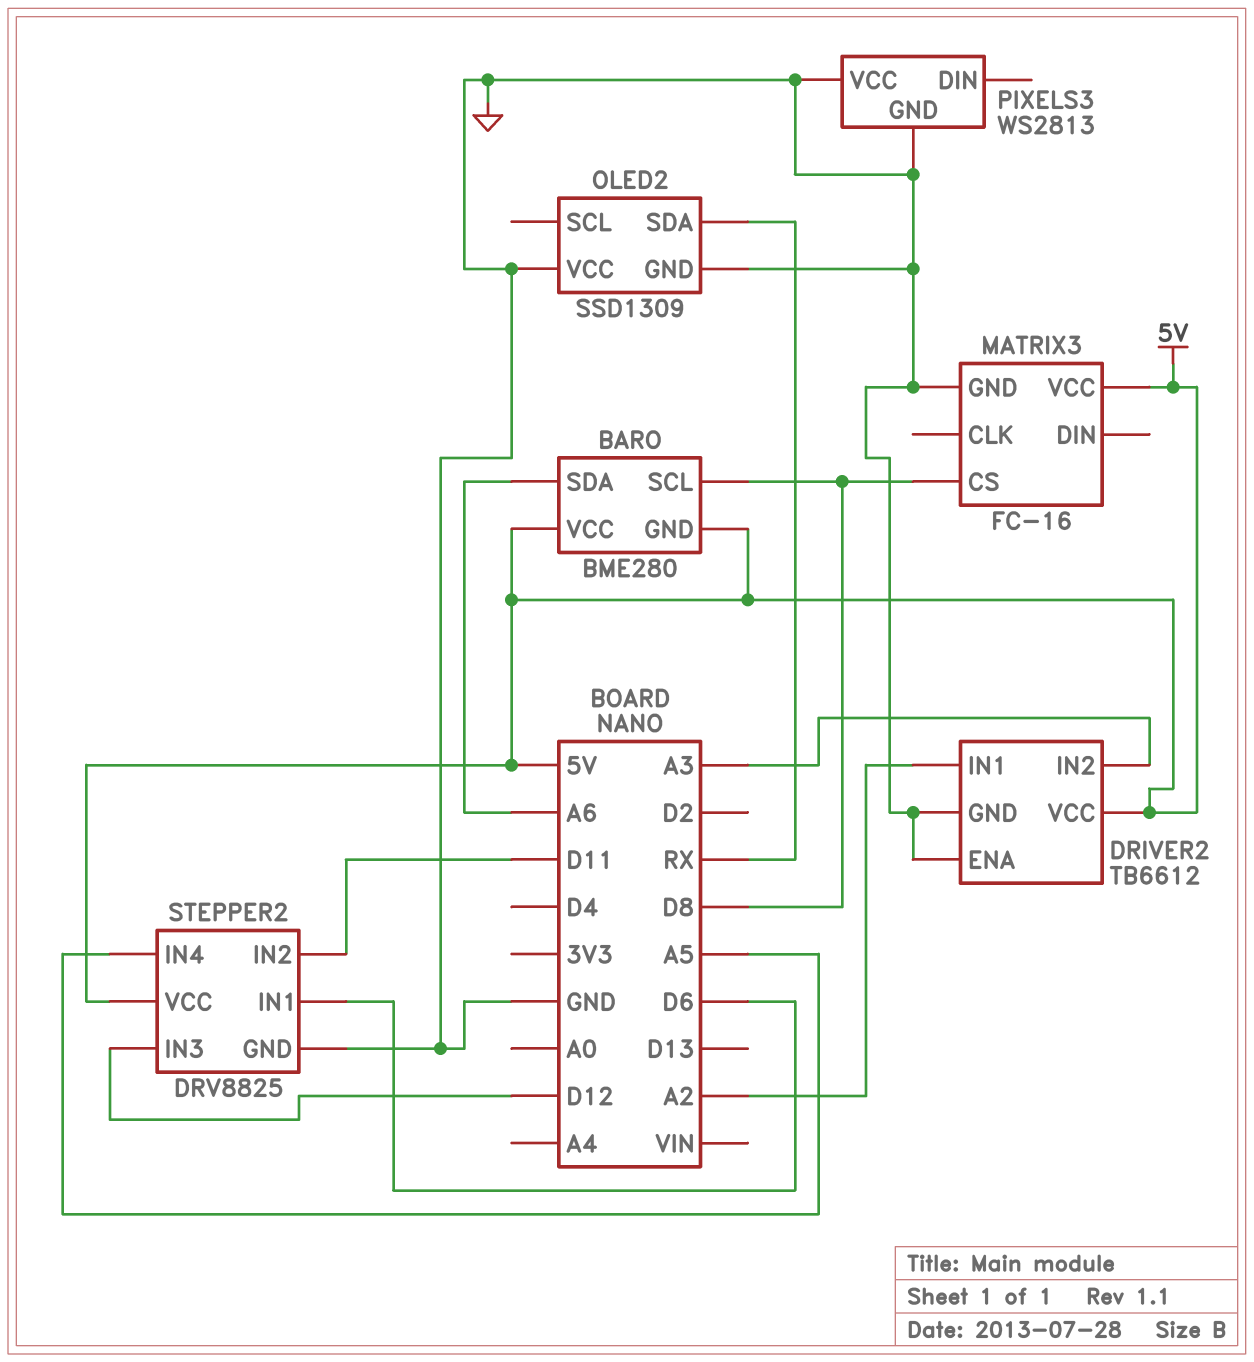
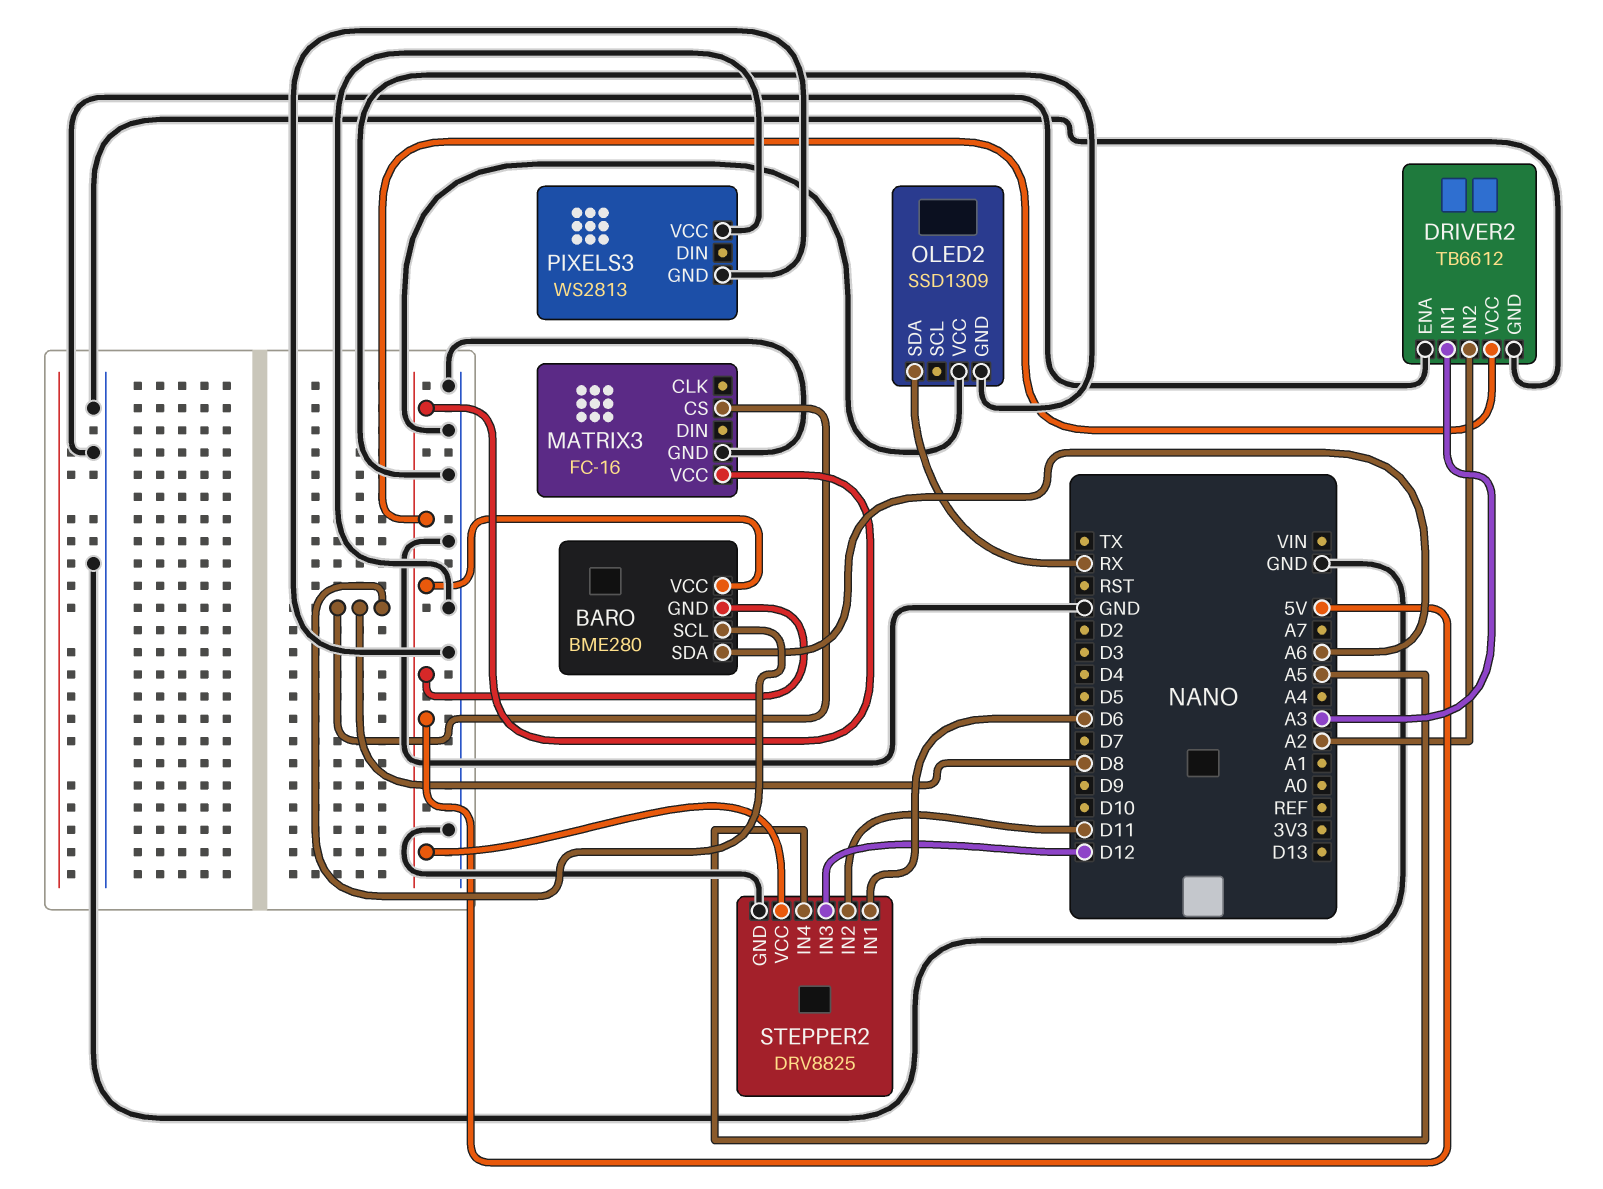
DRIVER2 pin IN1: A2 -> A3
DRIVER2 pin IN2: A3 -> A2

